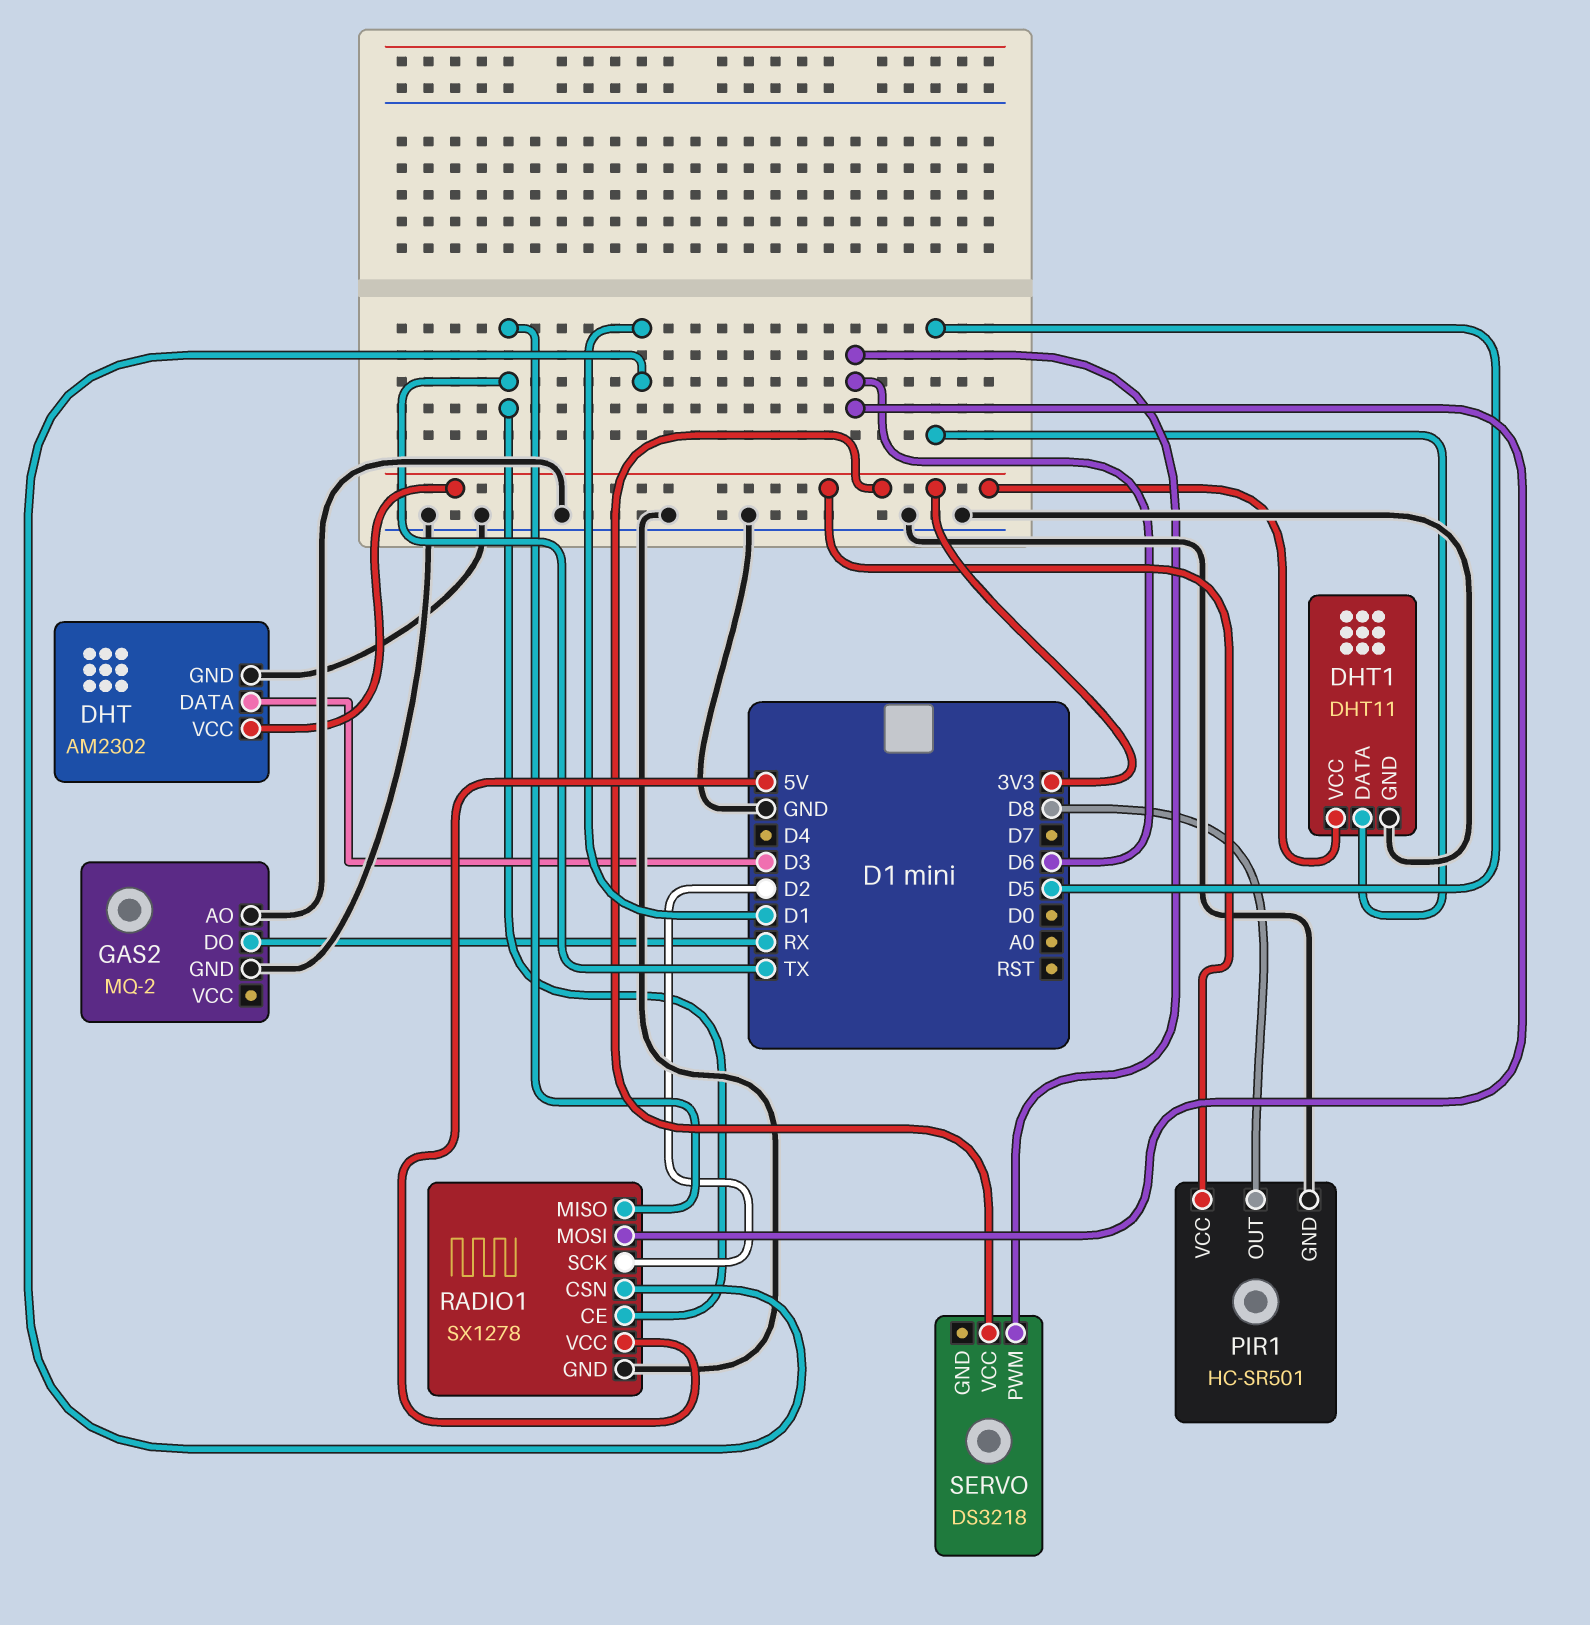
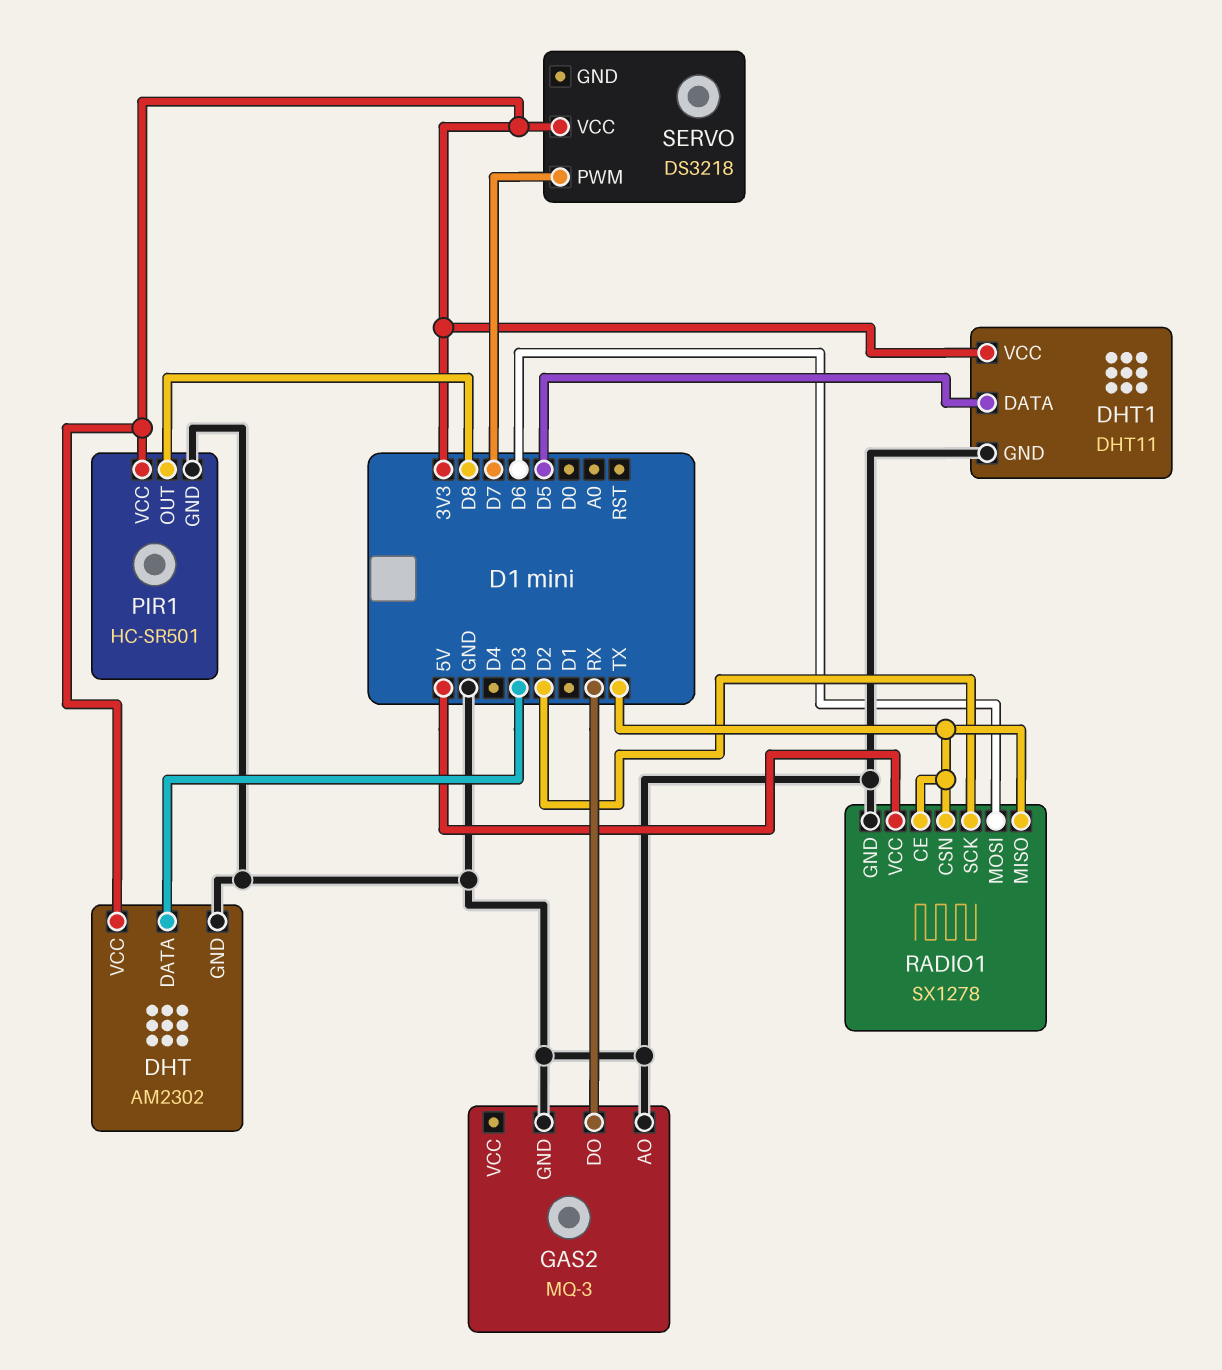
GAS2: MQ-2 -> MQ-3
RADIO1 pin CSN: D1 -> TX
SERVO pin PWM: D6 -> D7

